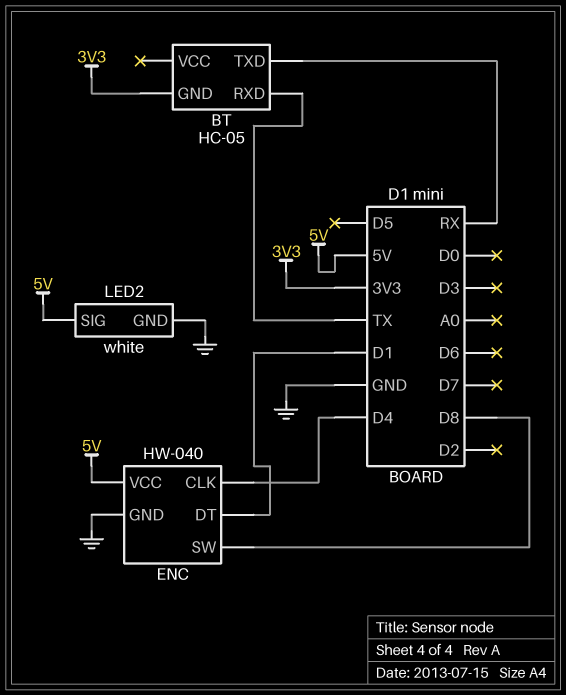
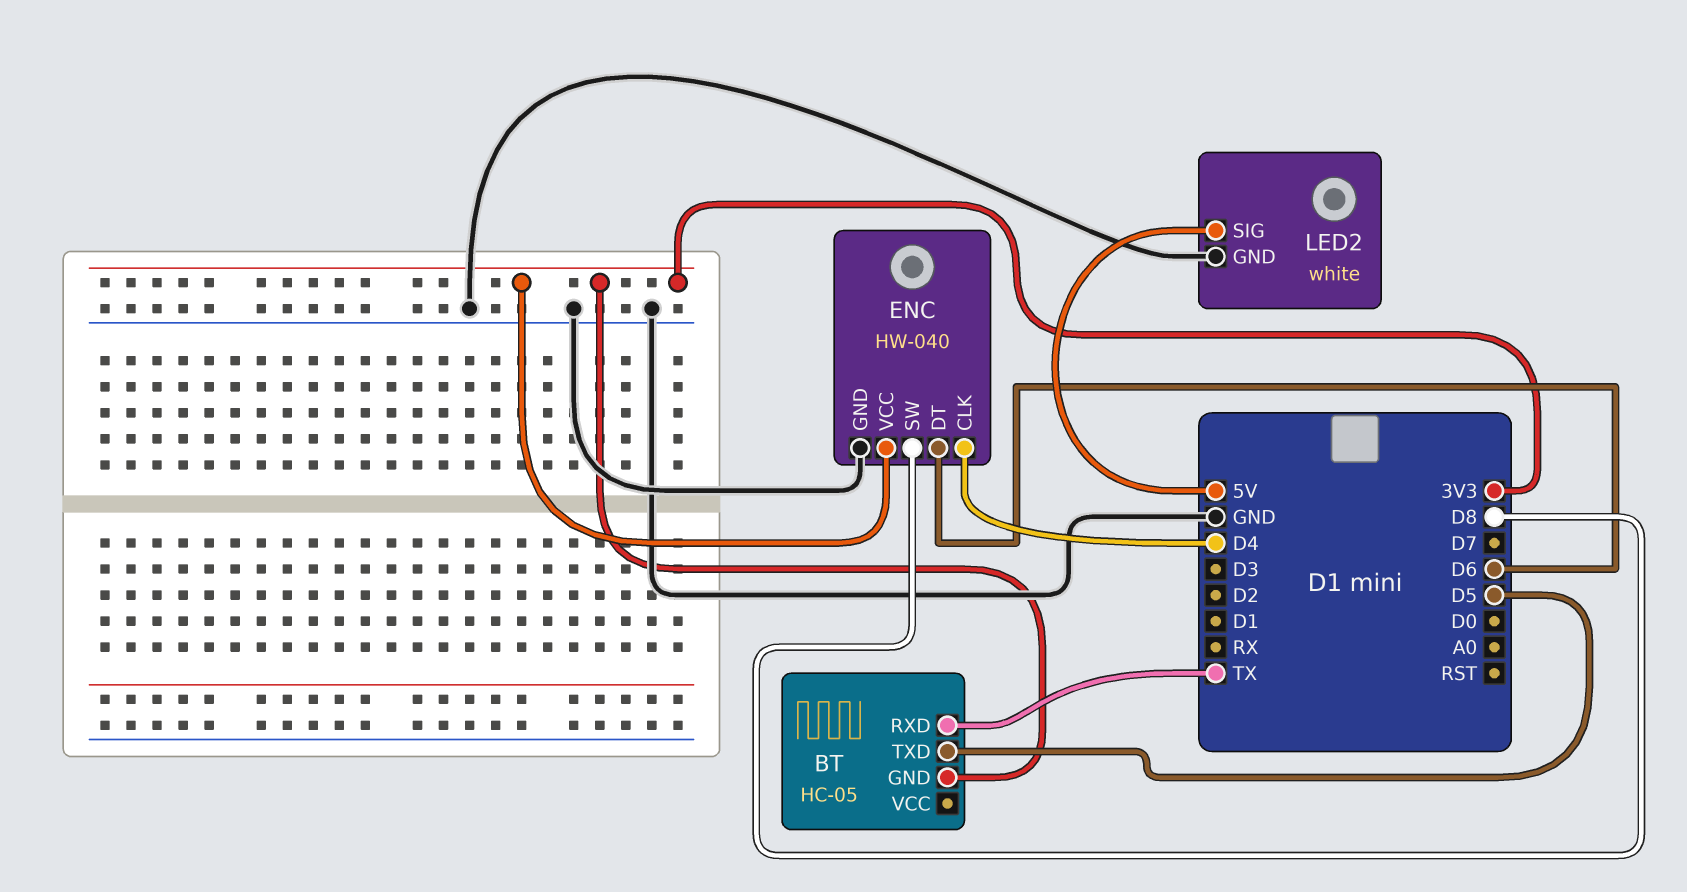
BT pin TXD: RX -> D5
ENC pin DT: D1 -> D6
ENC pin VCC: 5V -> 3V3

